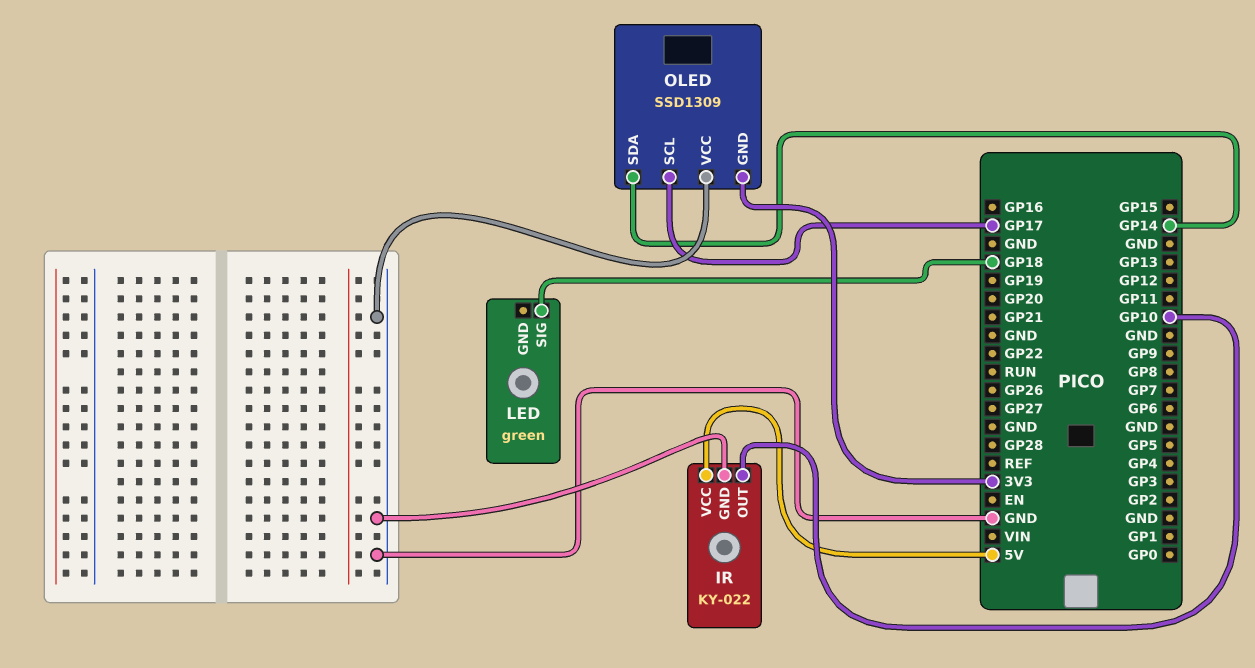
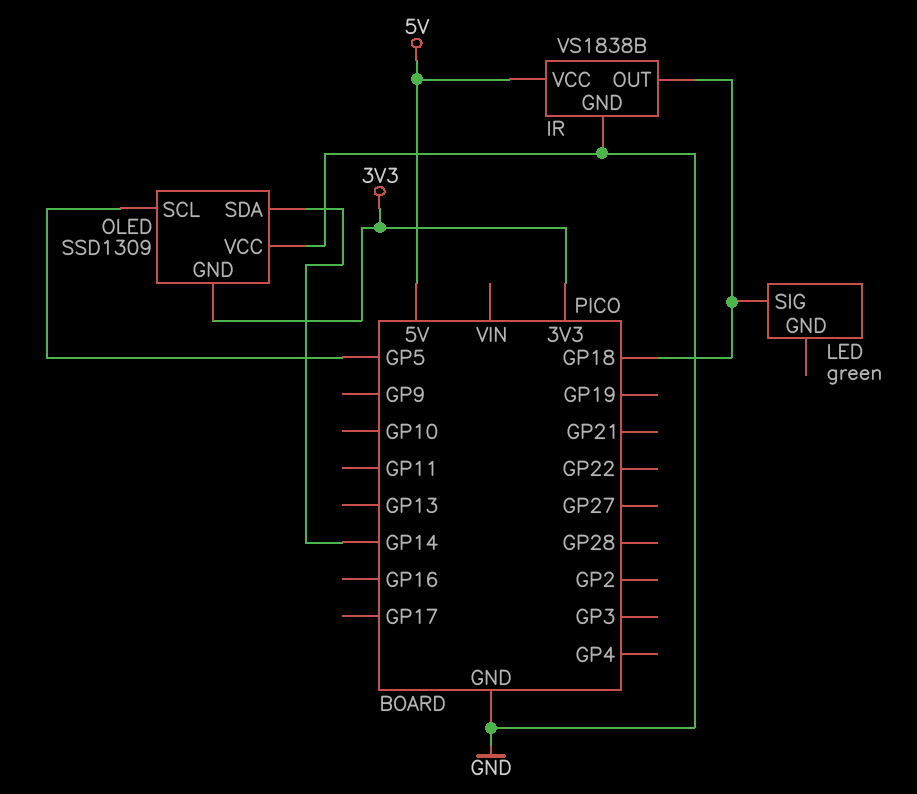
IR: KY-022 -> VS1838B
IR pin OUT: GP10 -> GP18
OLED pin SCL: GP17 -> GP5

